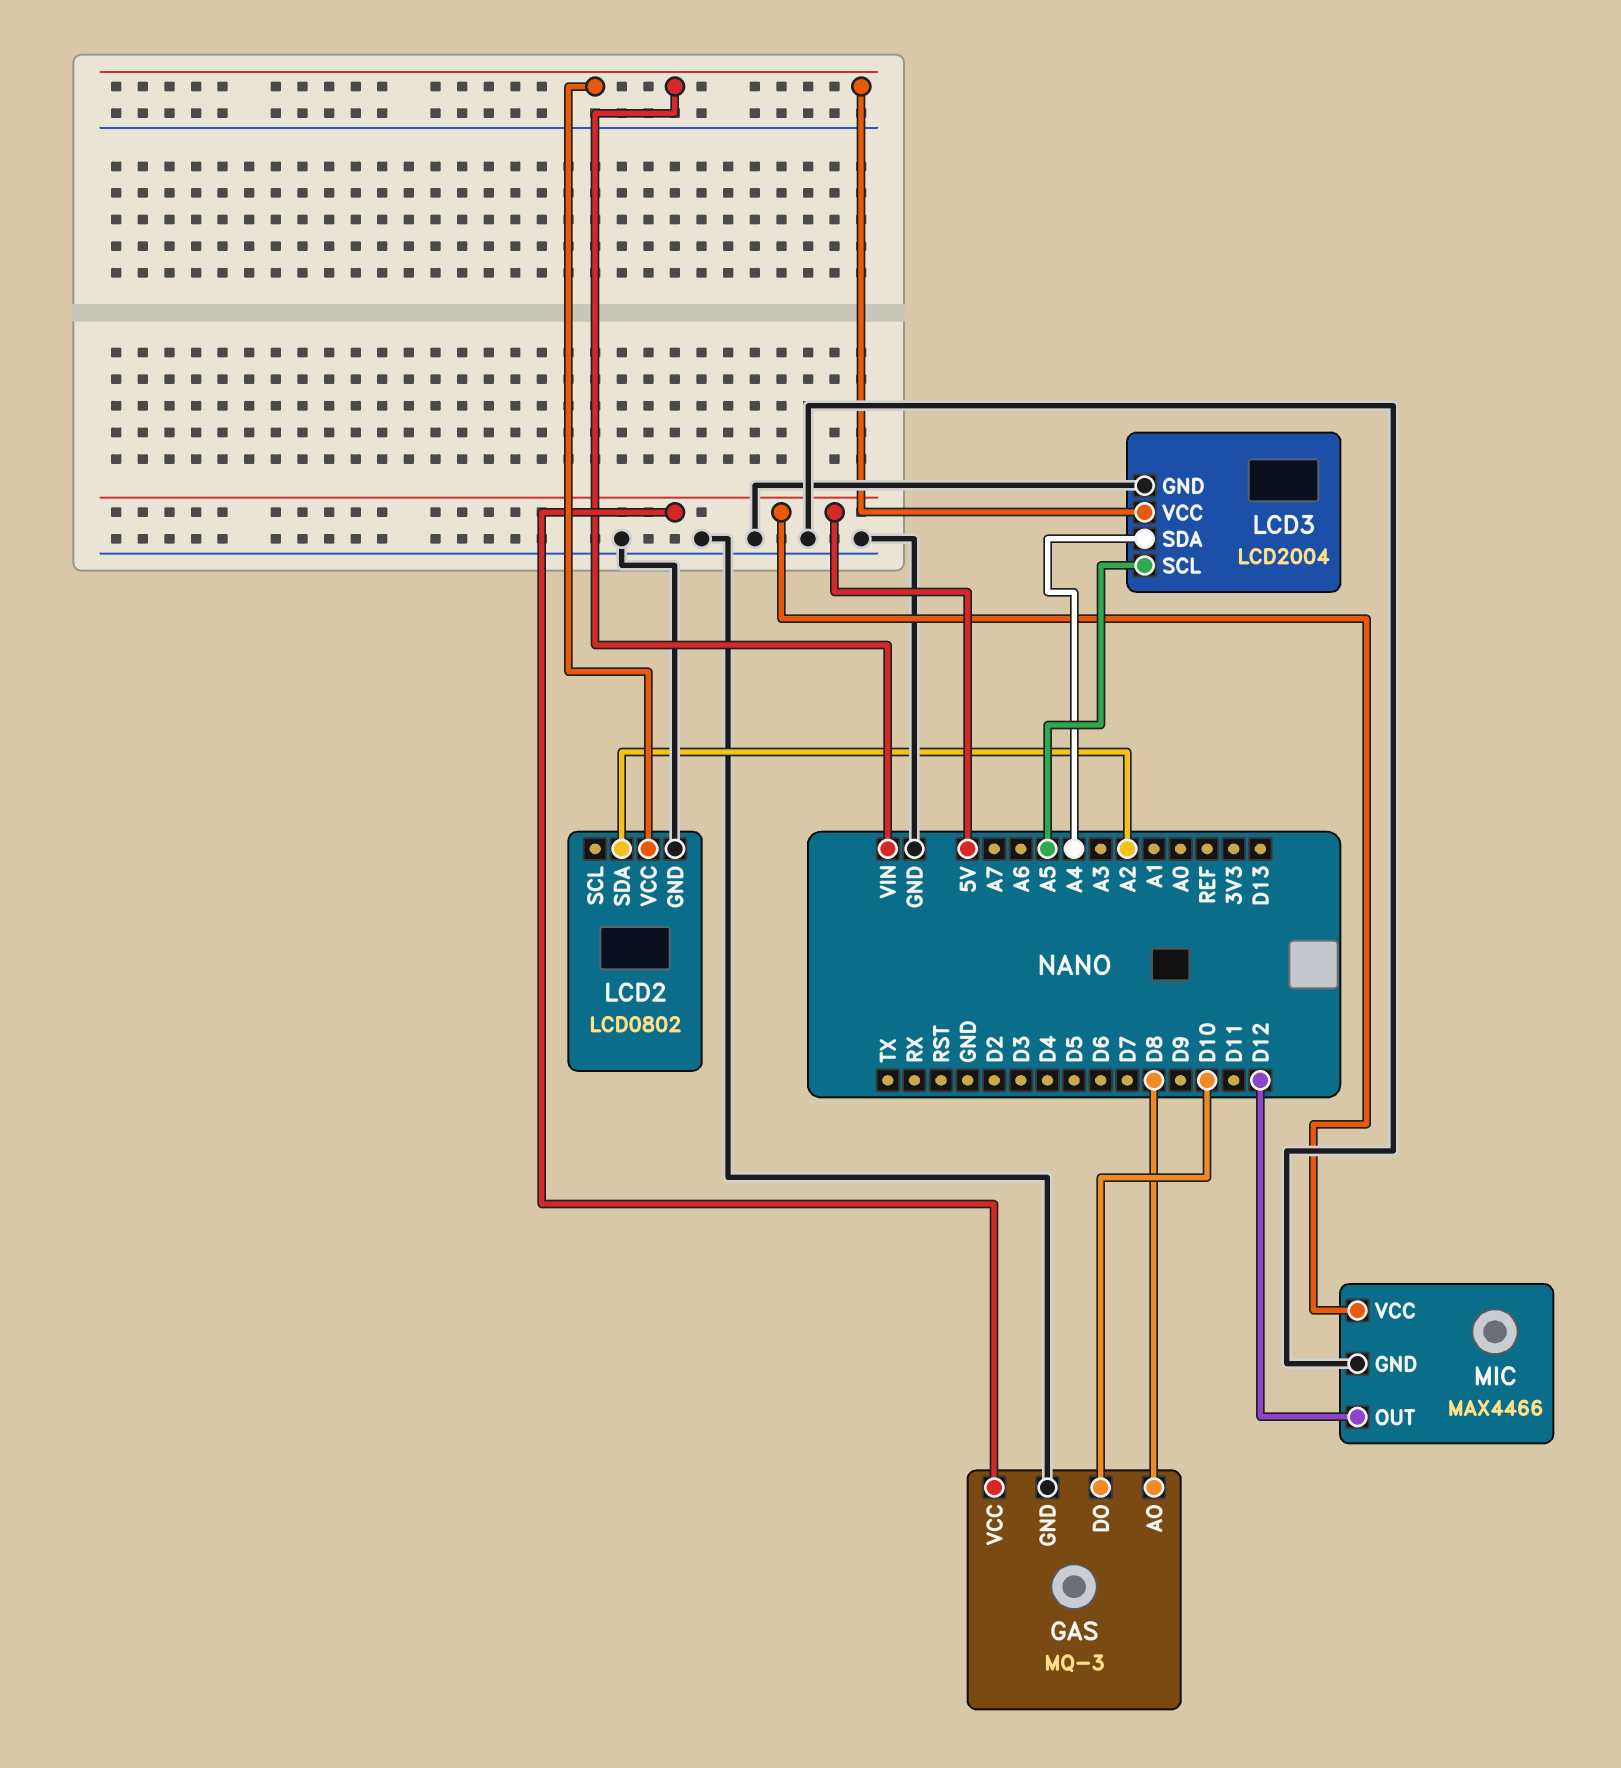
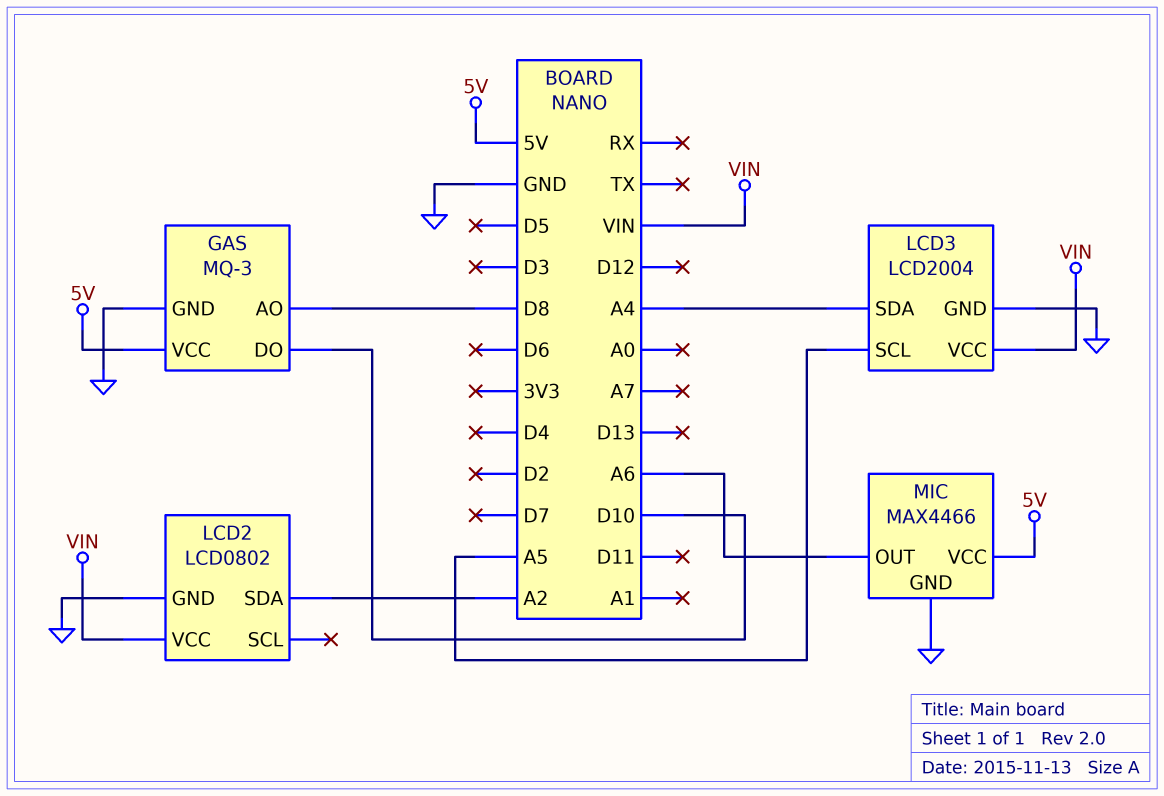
MIC pin OUT: D12 -> A6

